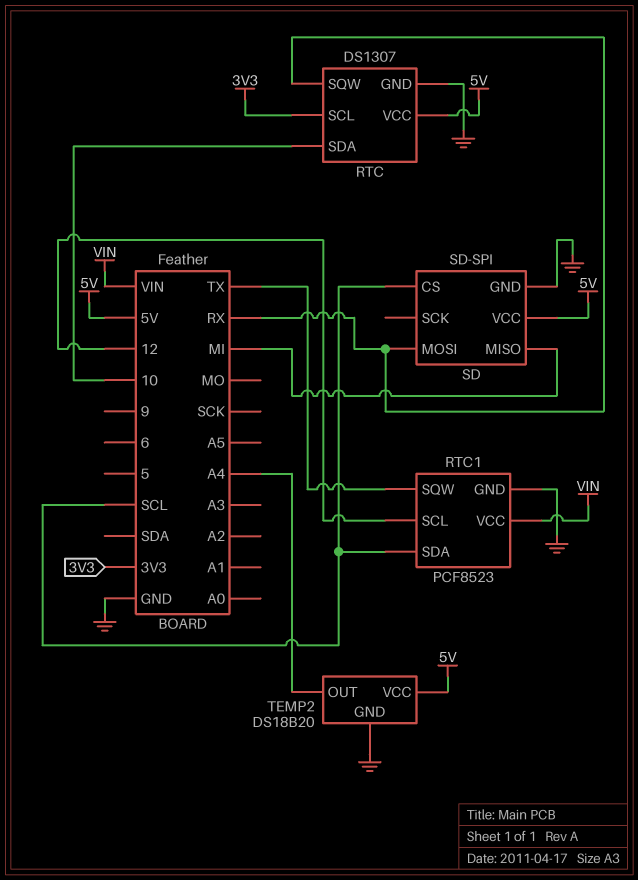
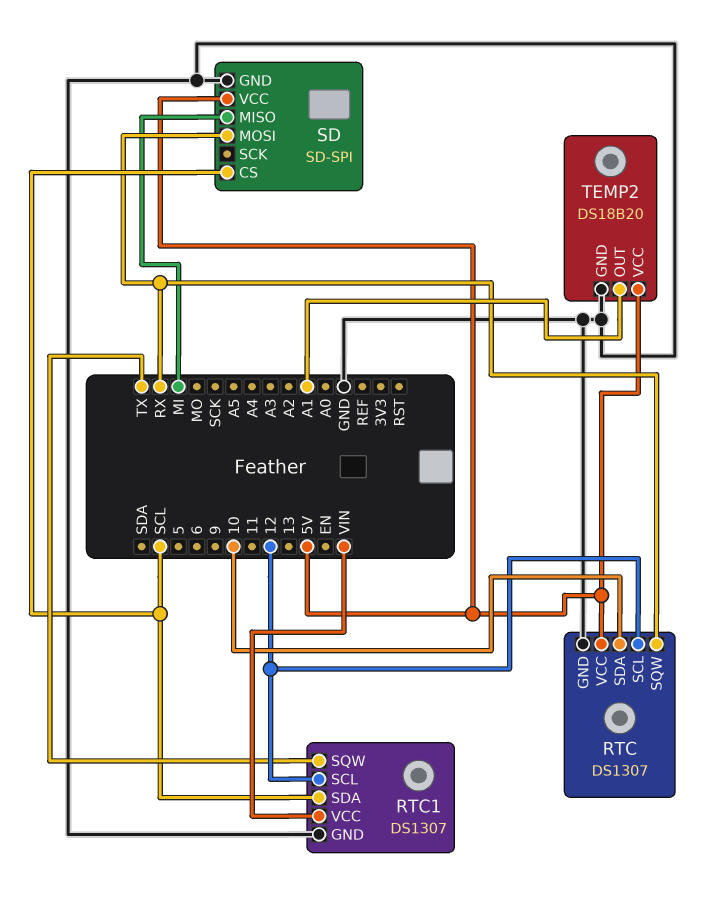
RTC pin SCL: 3V3 -> 12
RTC1: PCF8523 -> DS1307
TEMP2 pin OUT: A4 -> A1

